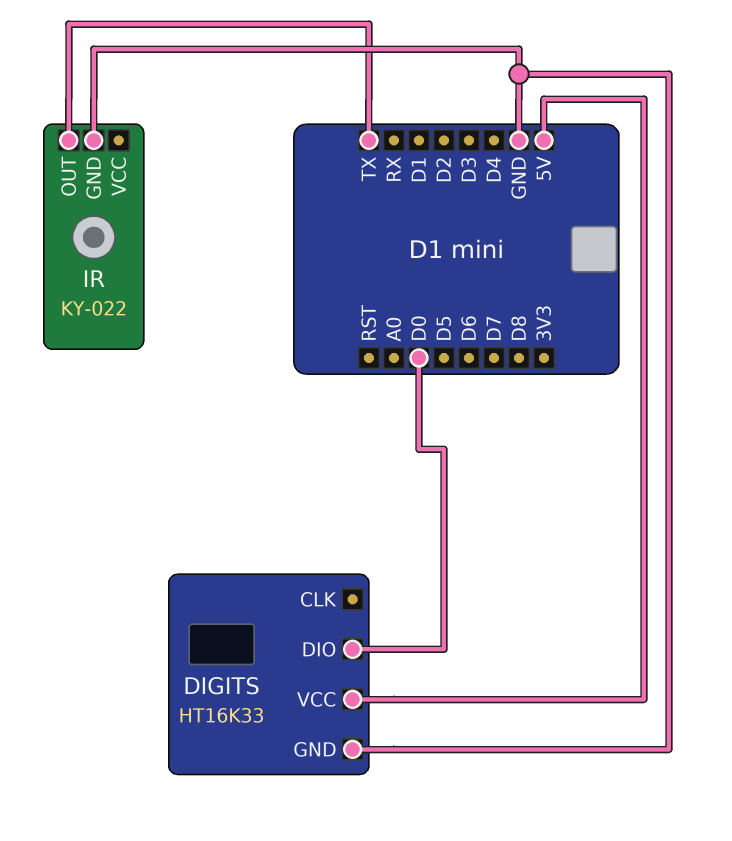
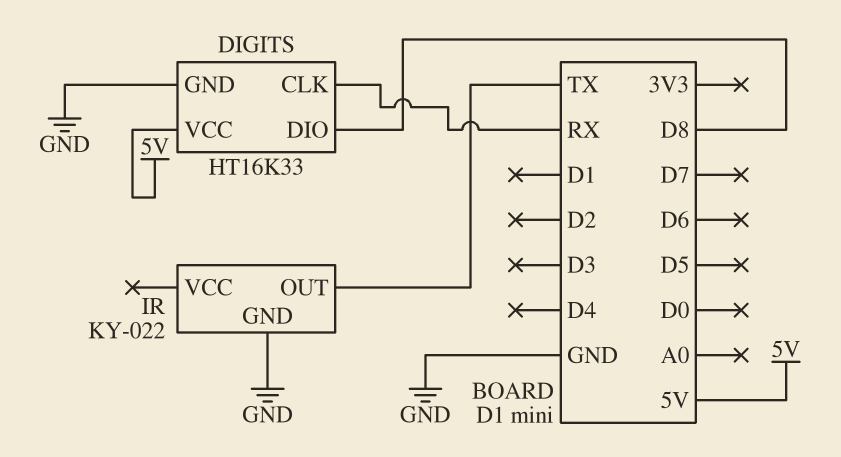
DIGITS pin CLK: none -> RX
DIGITS pin DIO: D0 -> D8

